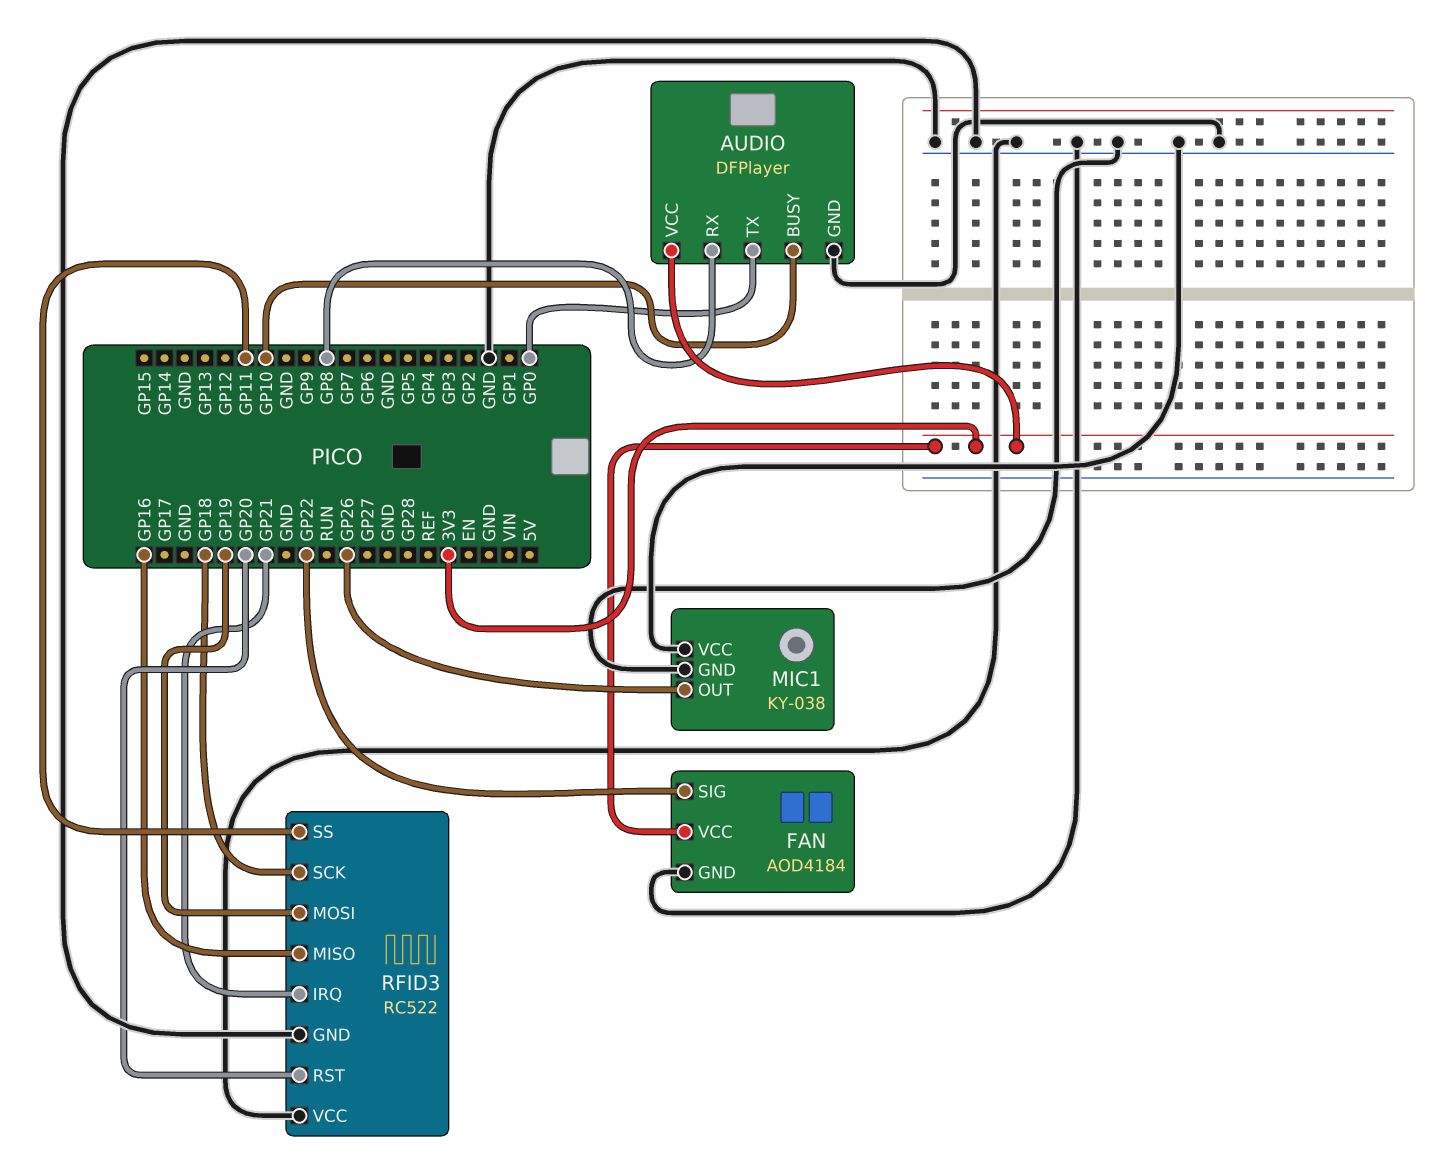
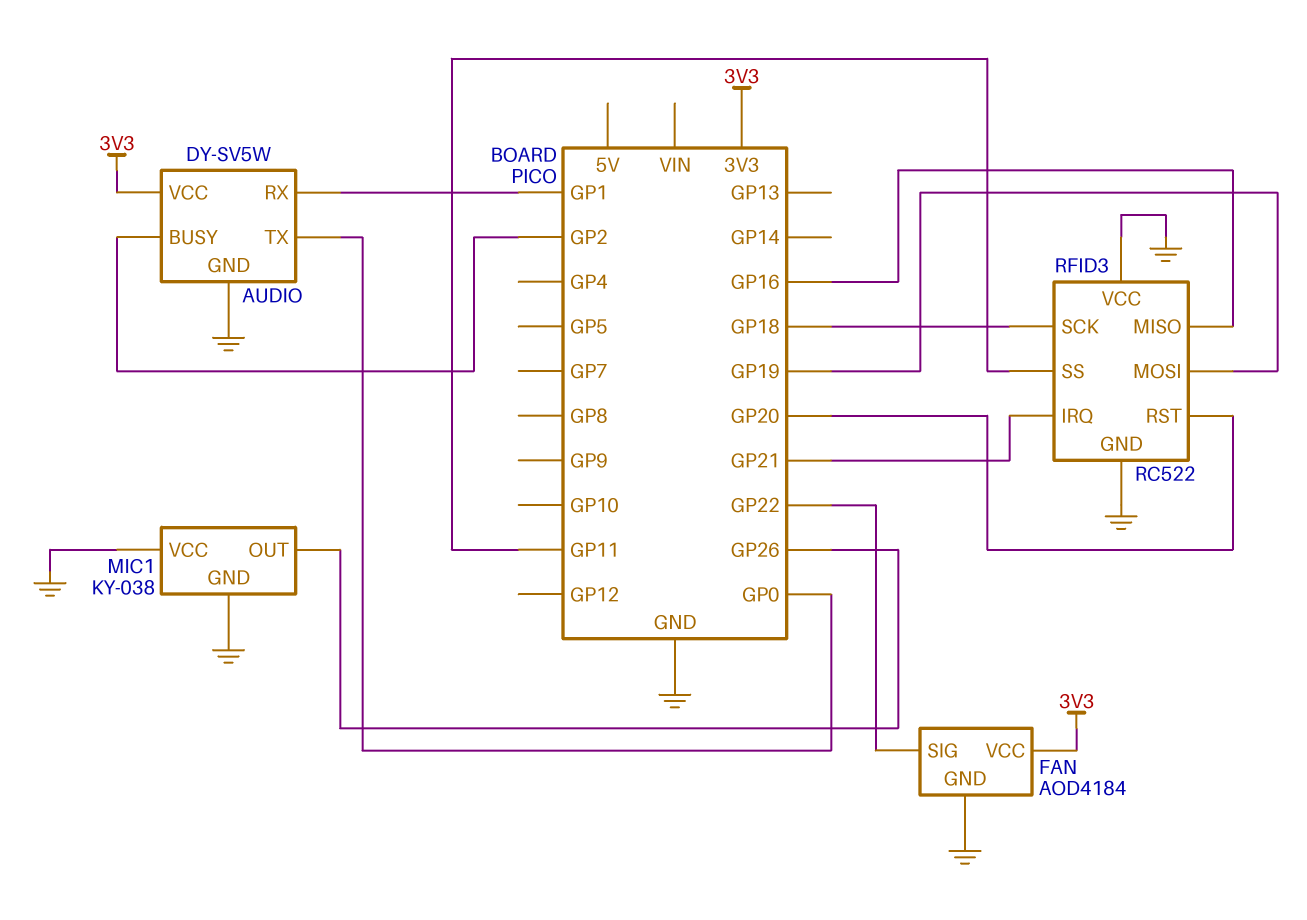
AUDIO: DFPlayer -> DY-SV5W
AUDIO pin BUSY: GP10 -> GP2
AUDIO pin RX: GP8 -> GP1

